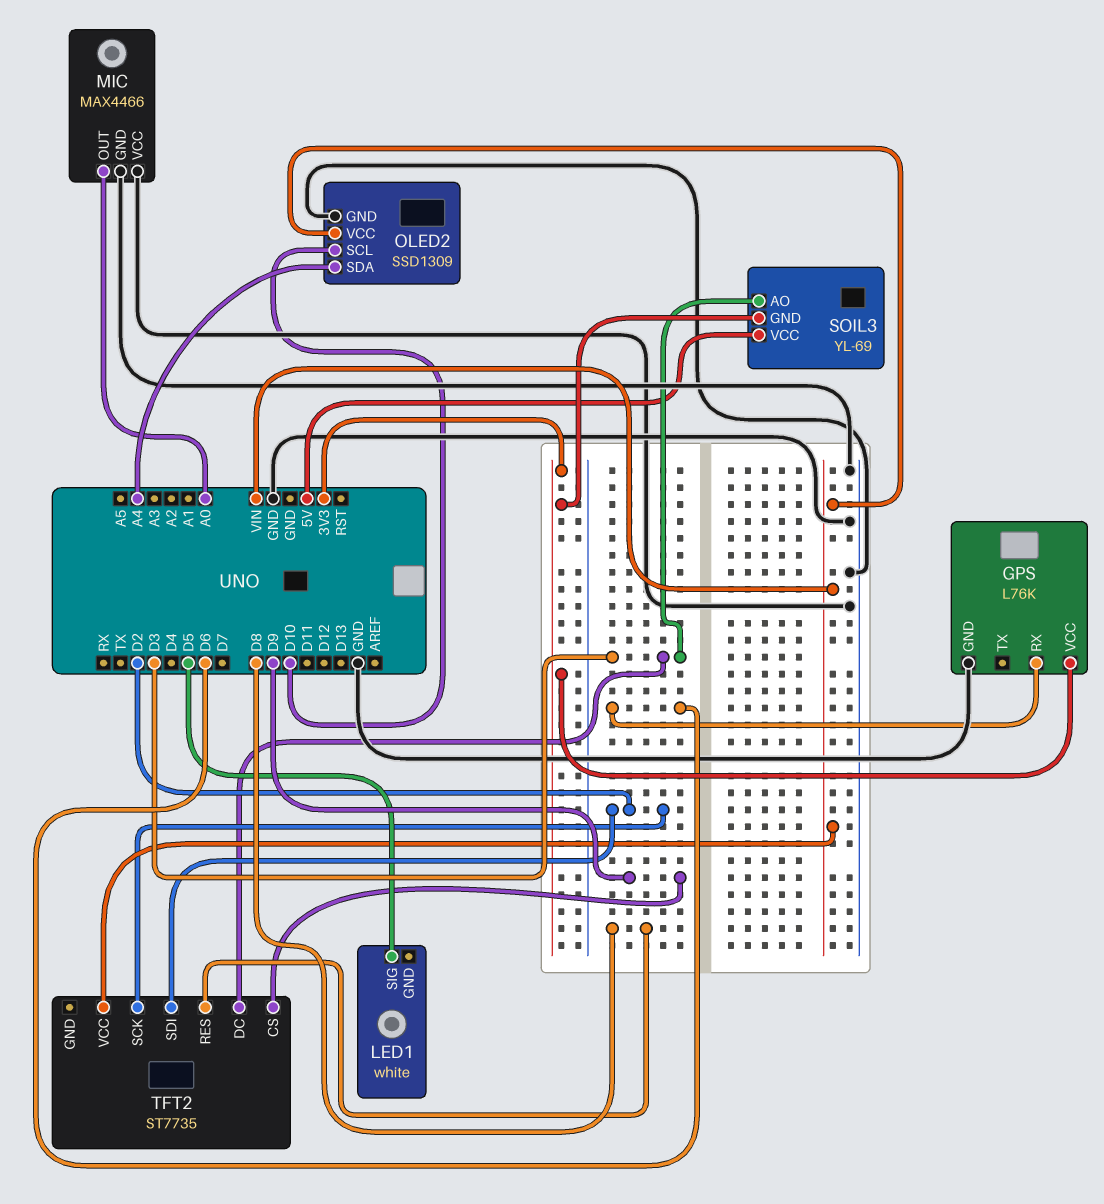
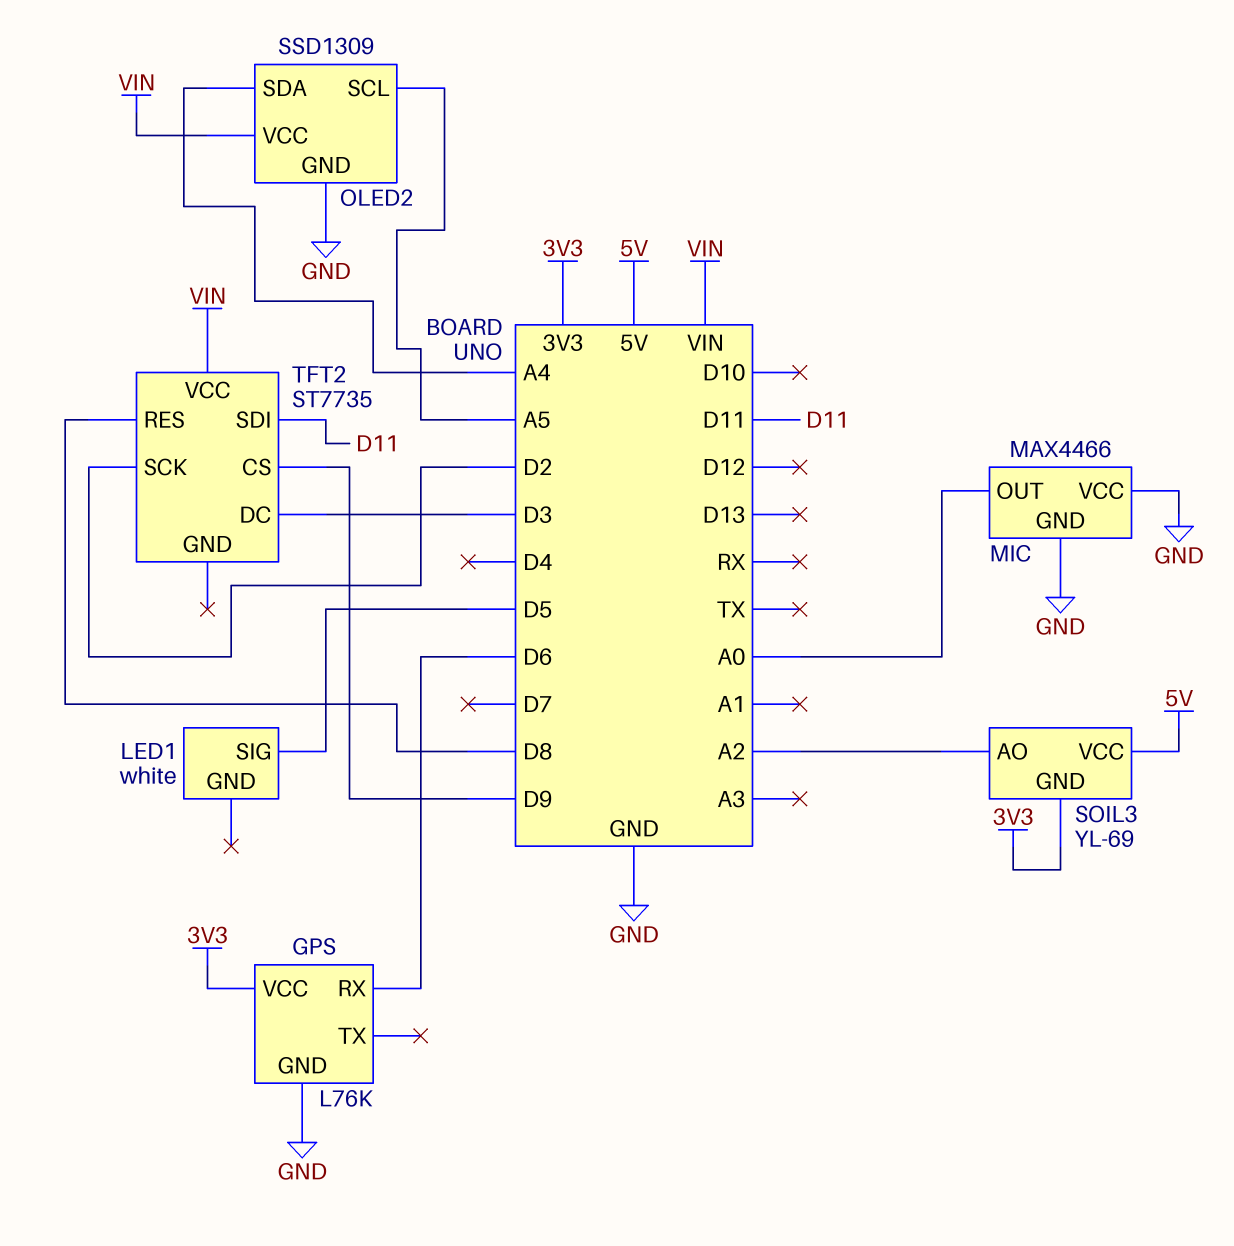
OLED2 pin SCL: D10 -> A5
SOIL3 pin AO: D3 -> A2
TFT2 pin SDI: D2 -> D11

